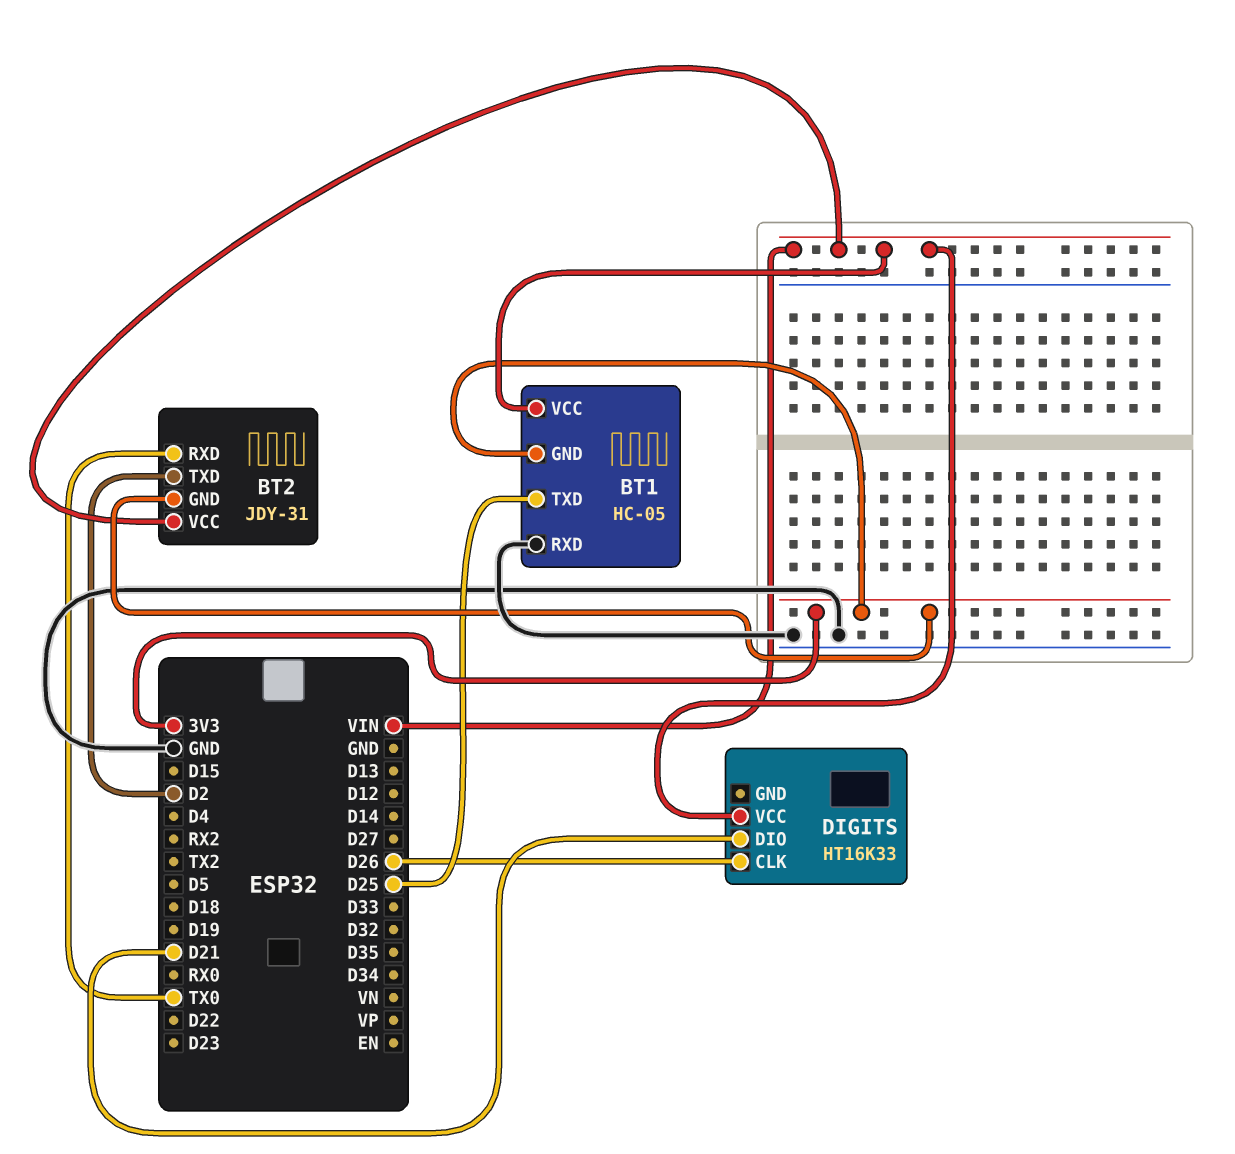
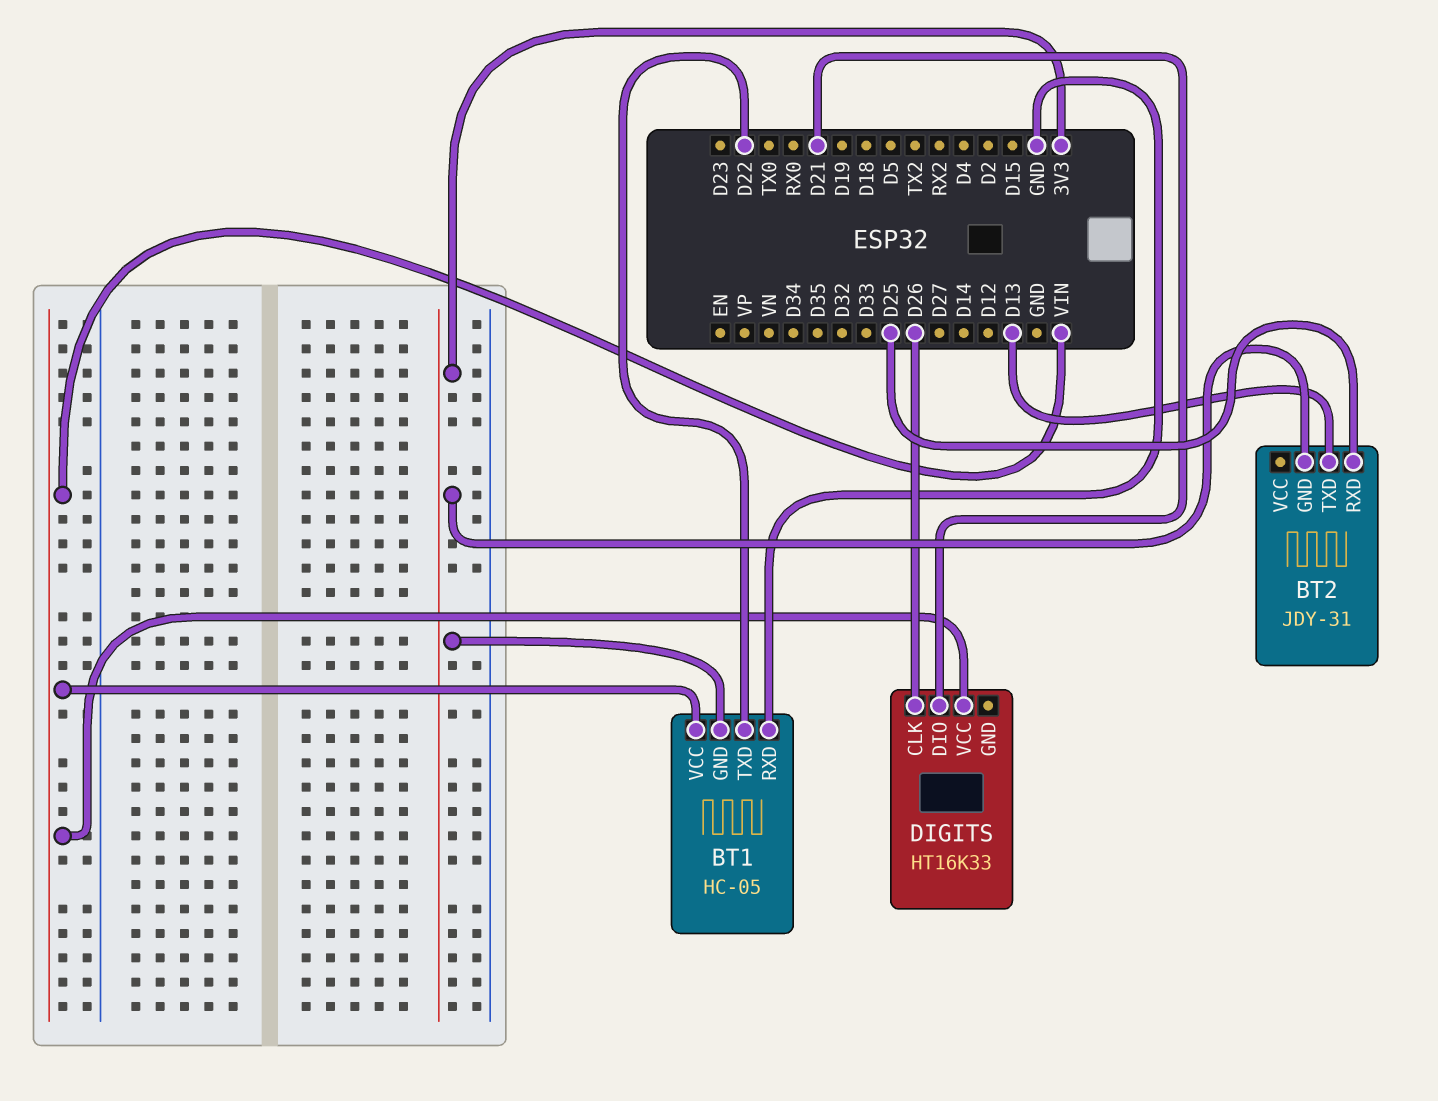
BT1 pin TXD: D25 -> D22
BT2 pin RXD: TX0 -> D25
BT2 pin TXD: D2 -> D13
BT2 pin VCC: VIN -> none

